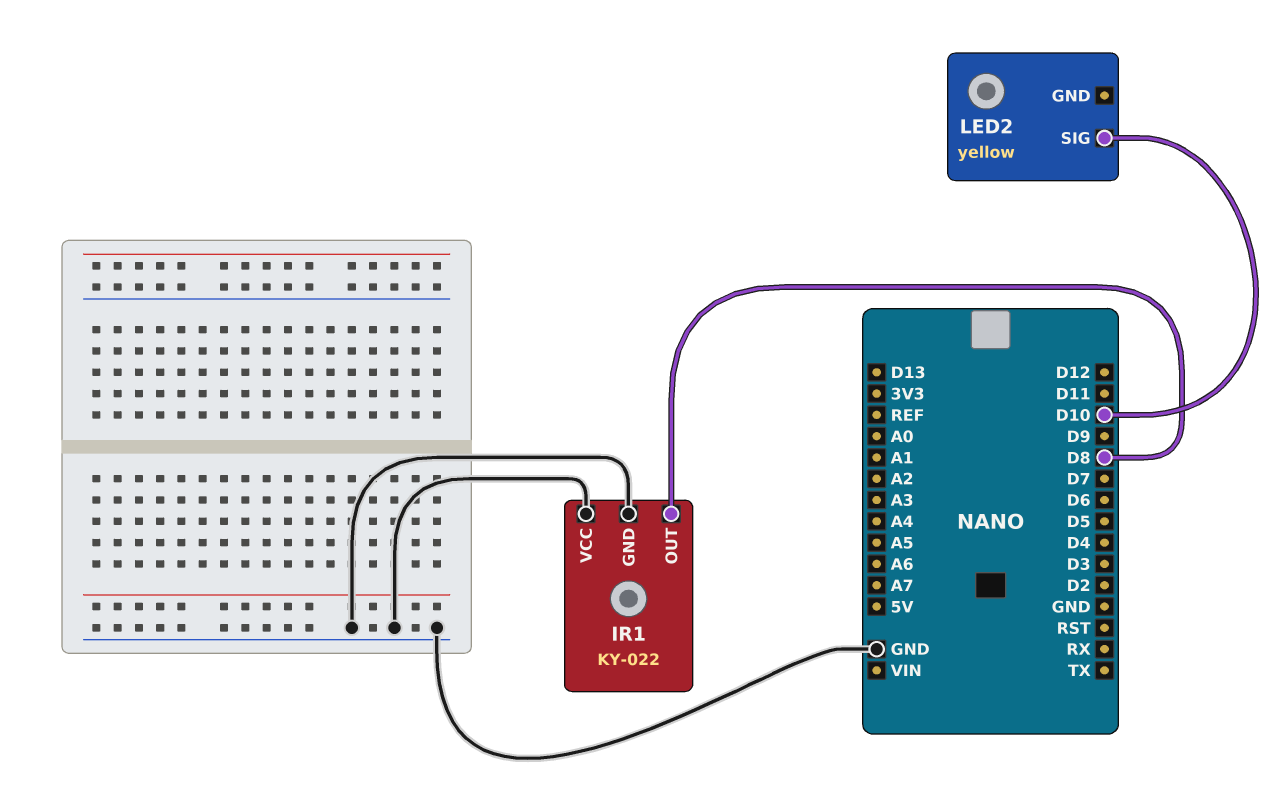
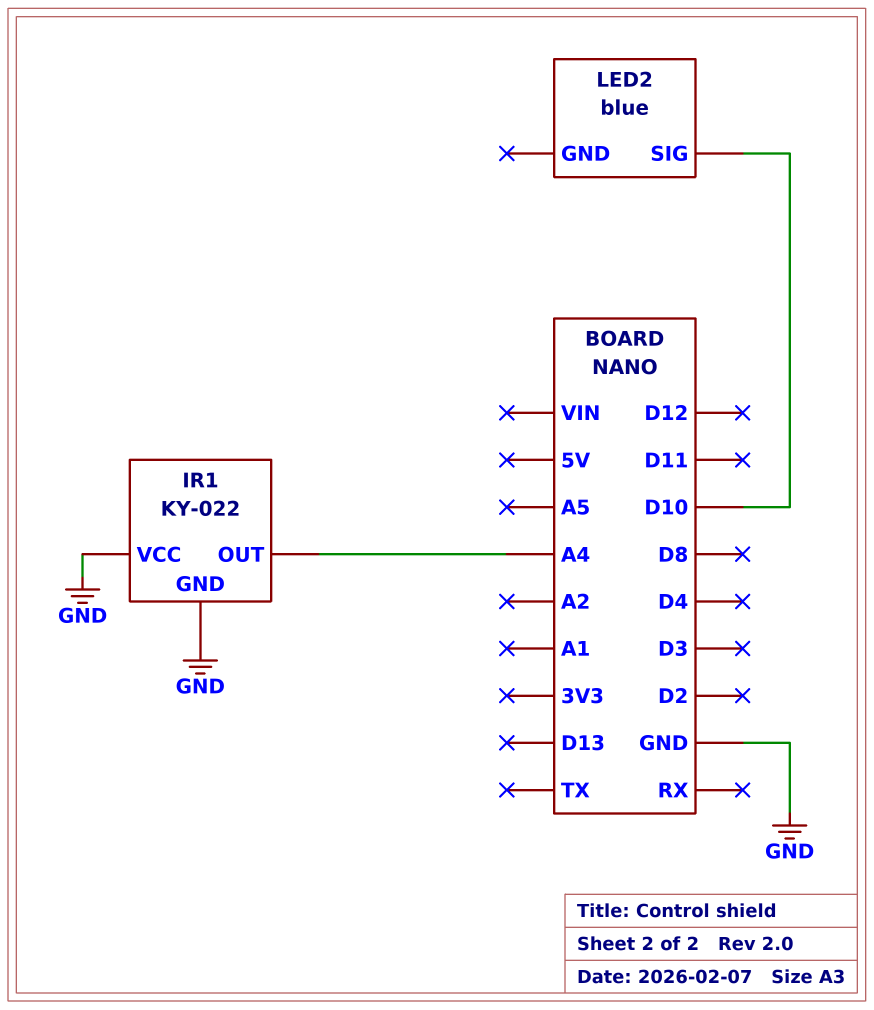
IR1 pin OUT: D8 -> A4
LED2: yellow -> blue

